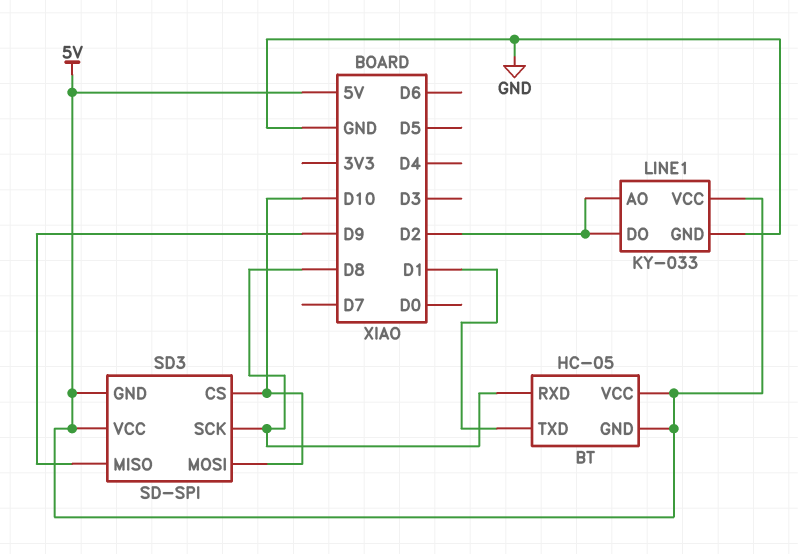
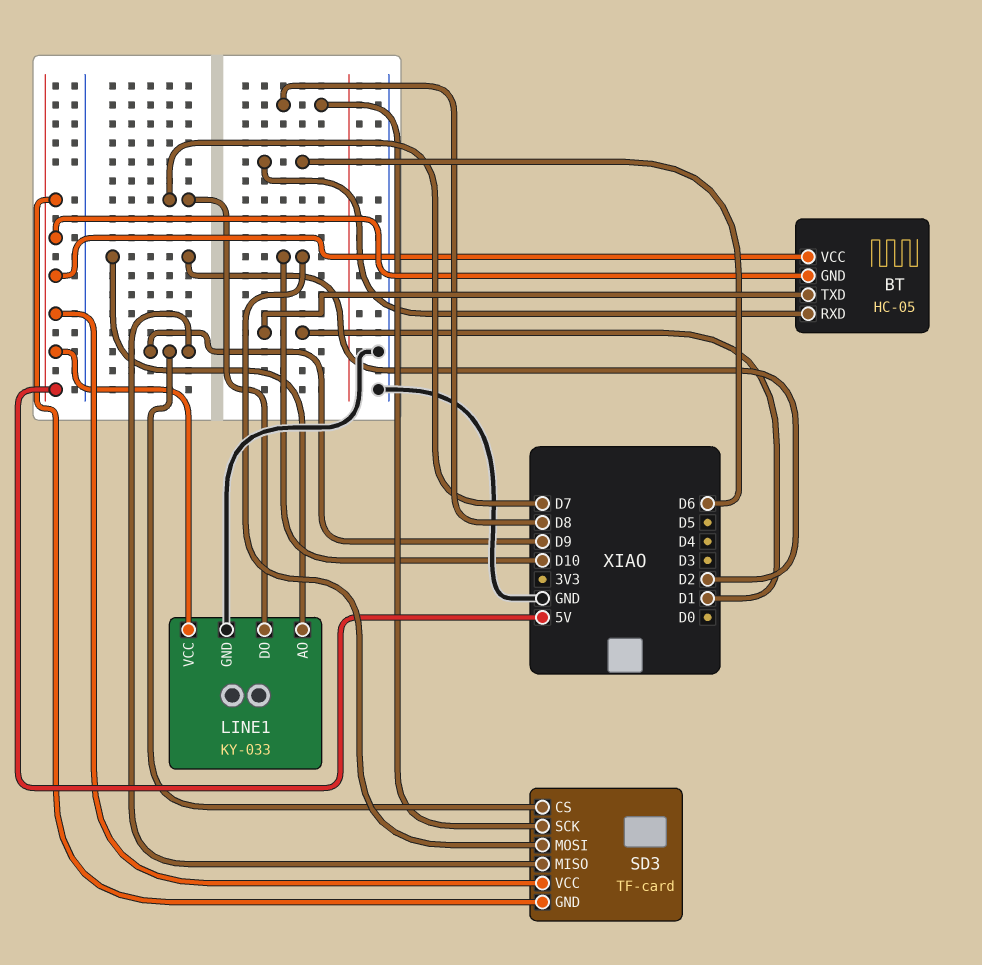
BT pin RXD: D8 -> D6
LINE1 pin DO: D2 -> D7
SD3: SD-SPI -> TF-card
SD3 pin CS: D10 -> D9

